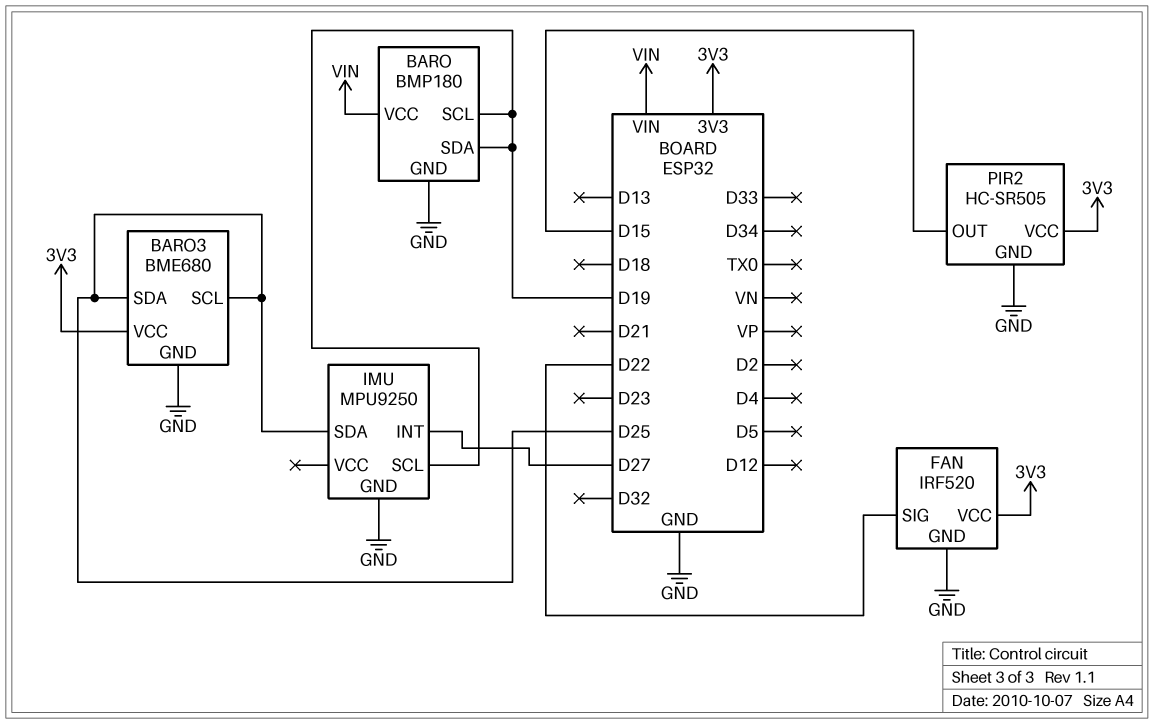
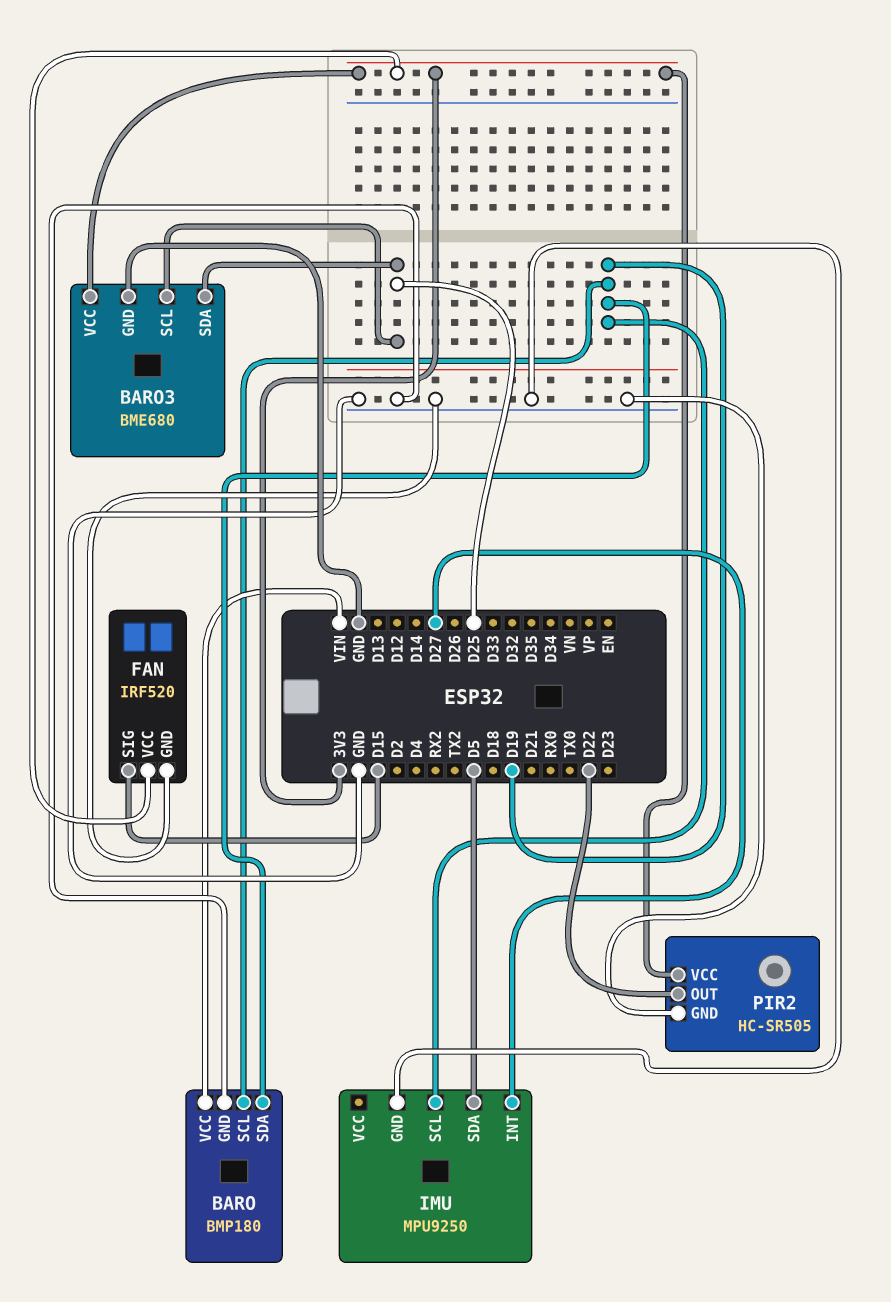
FAN pin SIG: D22 -> D15
IMU pin SDA: D25 -> D5
PIR2 pin OUT: D15 -> D22

